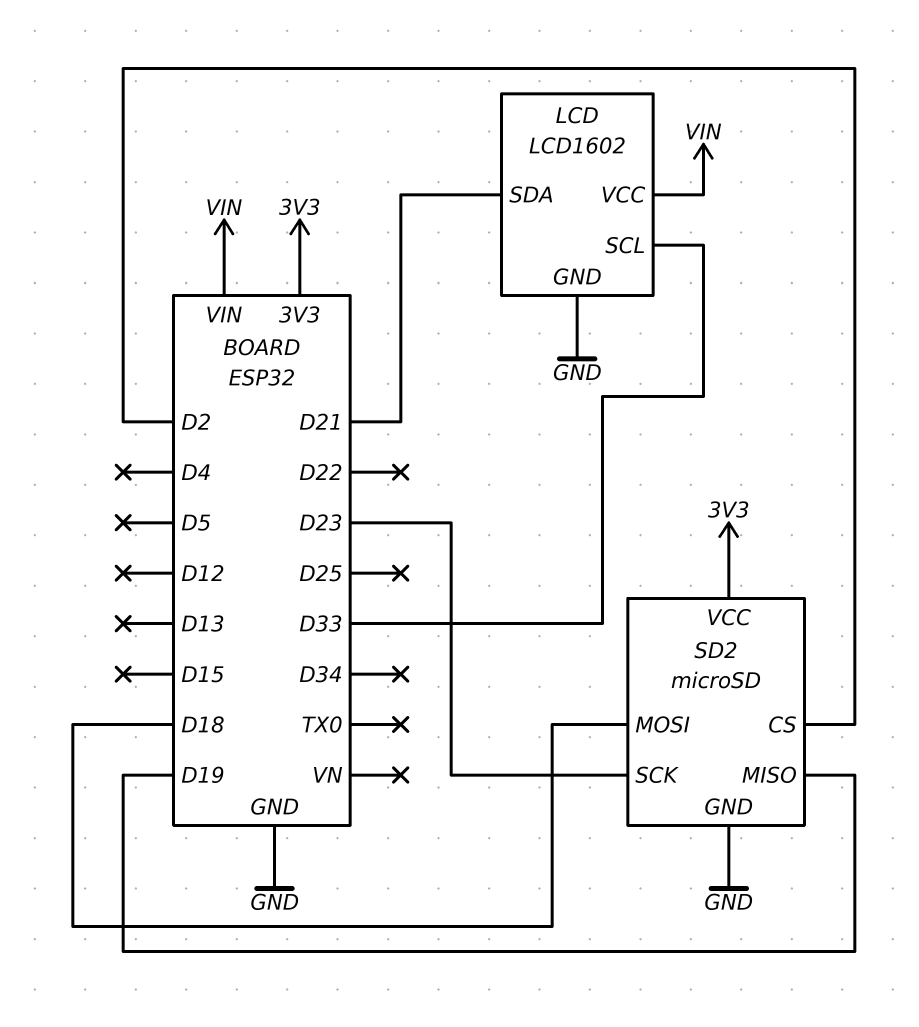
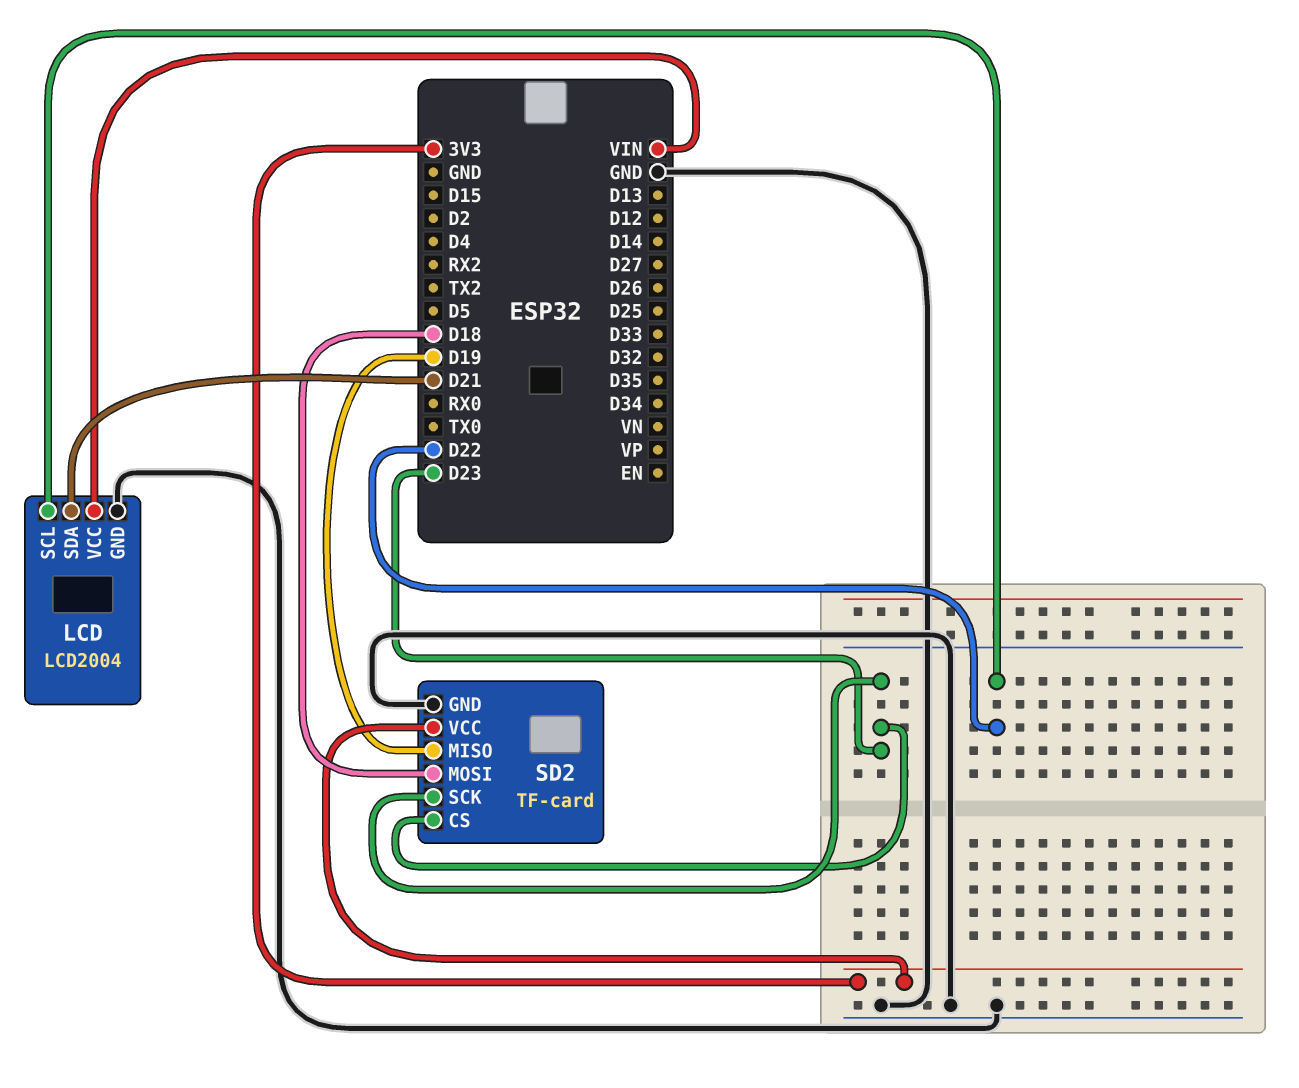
LCD: LCD1602 -> LCD2004
LCD pin SCL: D33 -> D22
SD2: microSD -> TF-card
SD2 pin CS: D2 -> D23

